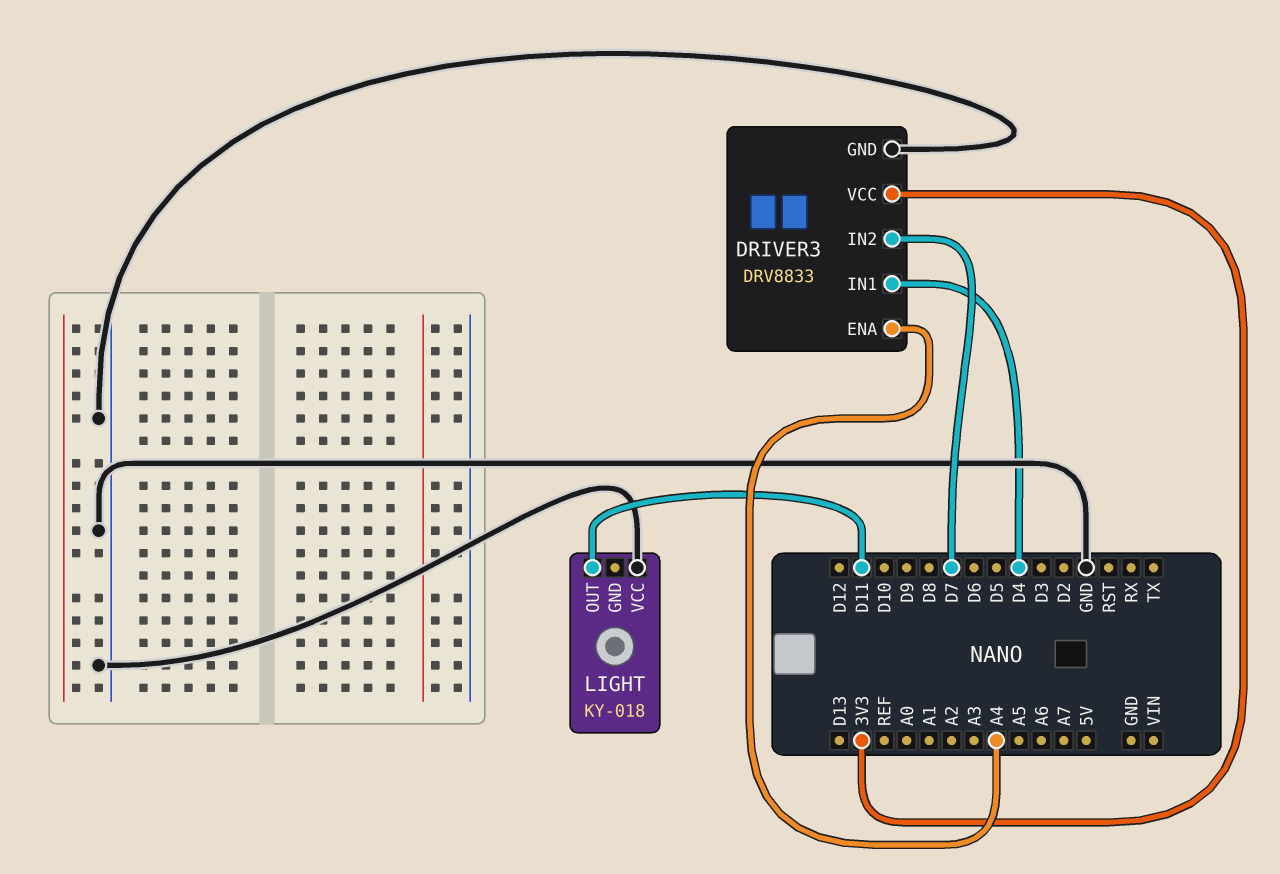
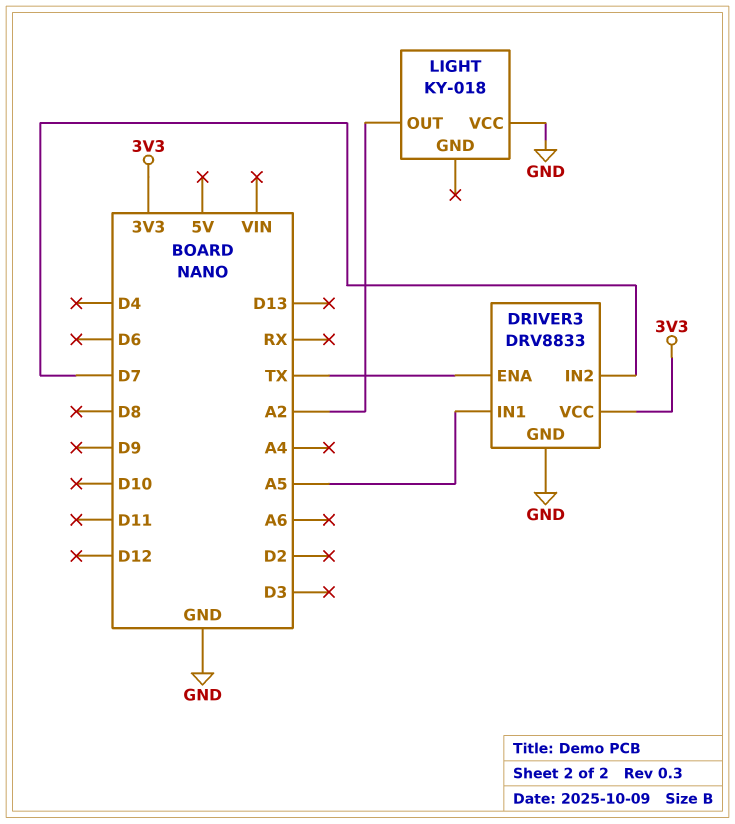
DRIVER3 pin ENA: A4 -> TX
DRIVER3 pin IN1: D4 -> A5
LIGHT pin OUT: D11 -> A2

